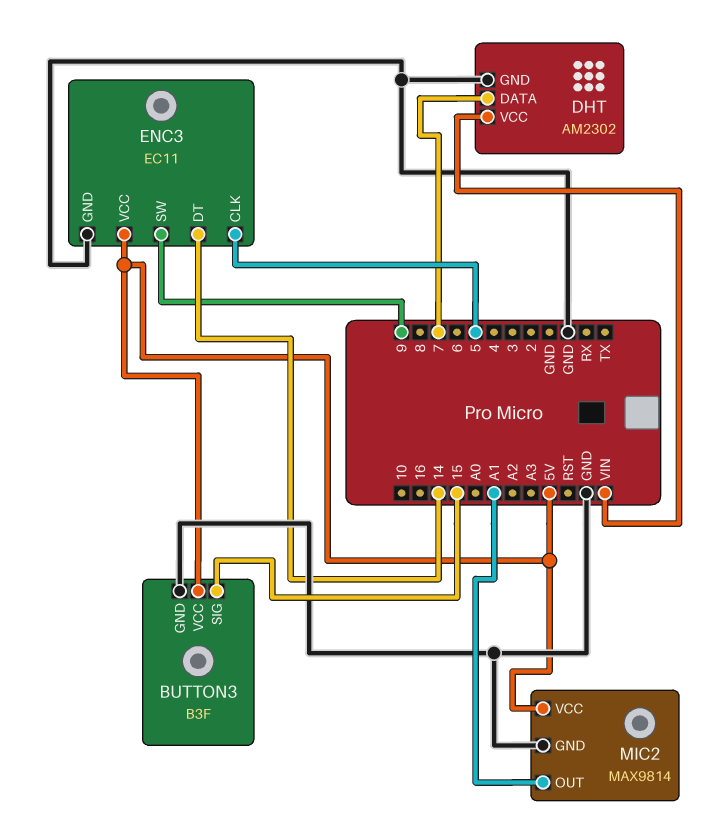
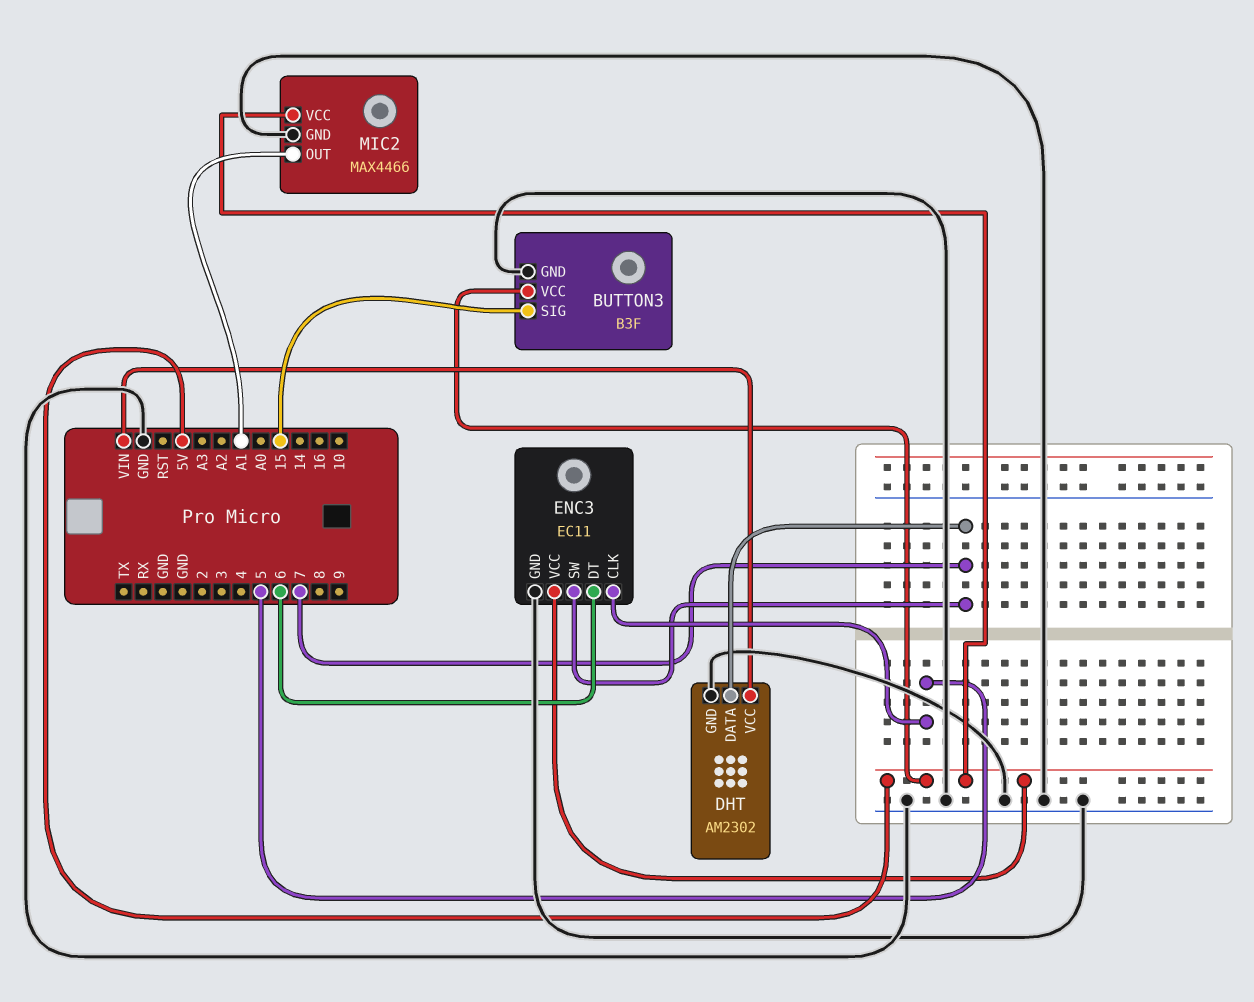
ENC3 pin DT: 14 -> 6
ENC3 pin SW: 9 -> 7
MIC2: MAX9814 -> MAX4466

